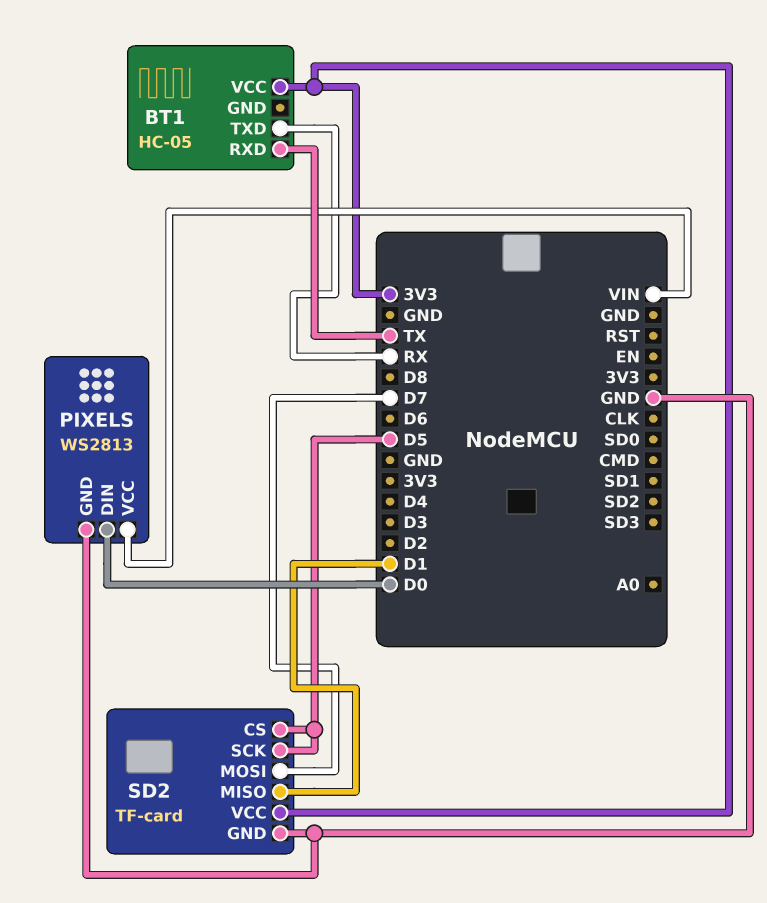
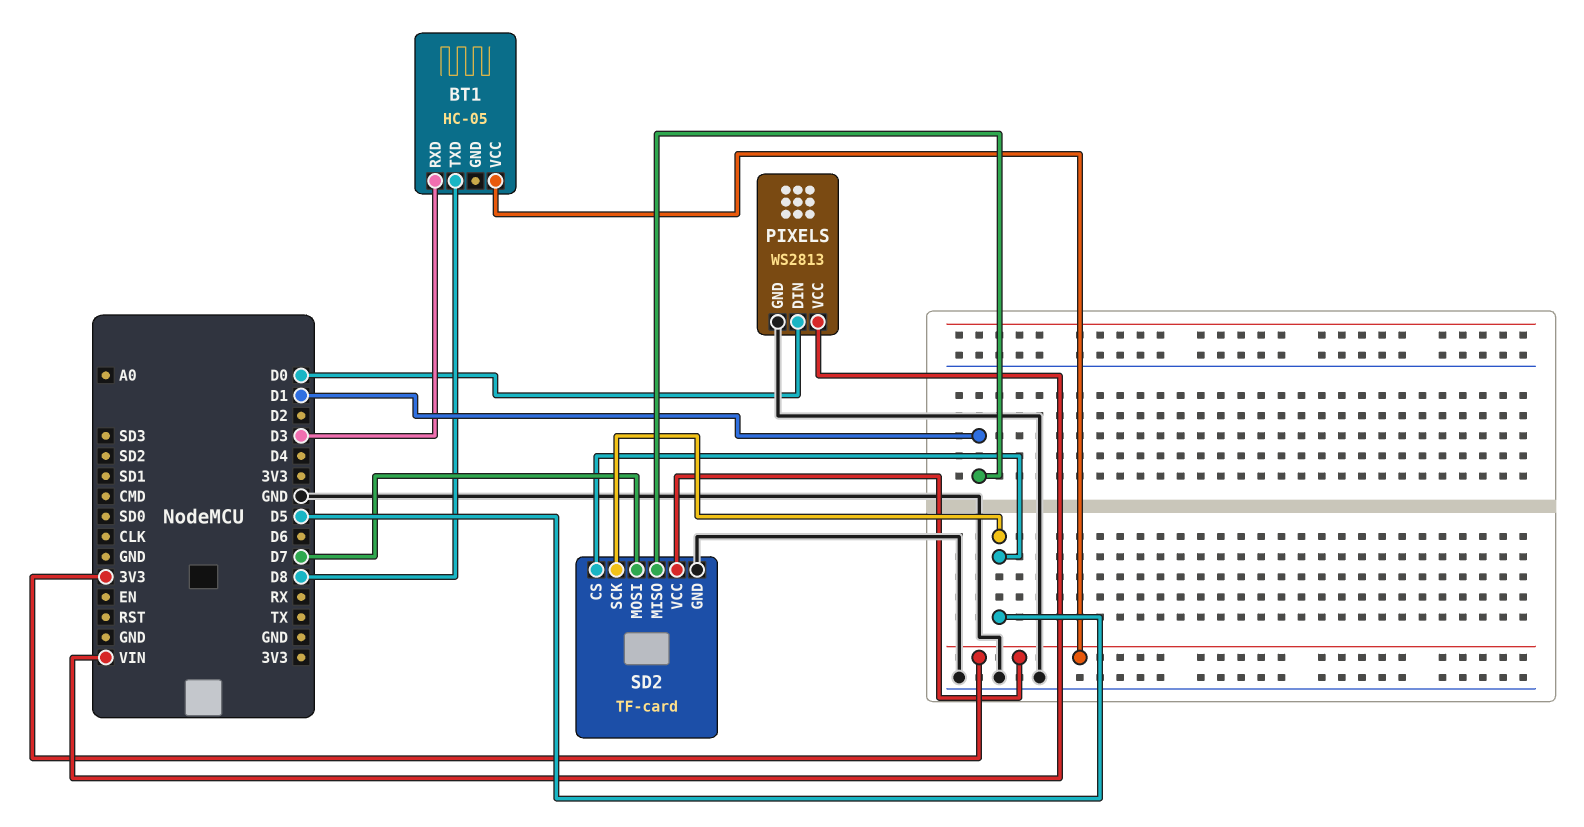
BT1 pin RXD: TX -> D3
BT1 pin TXD: RX -> D8

